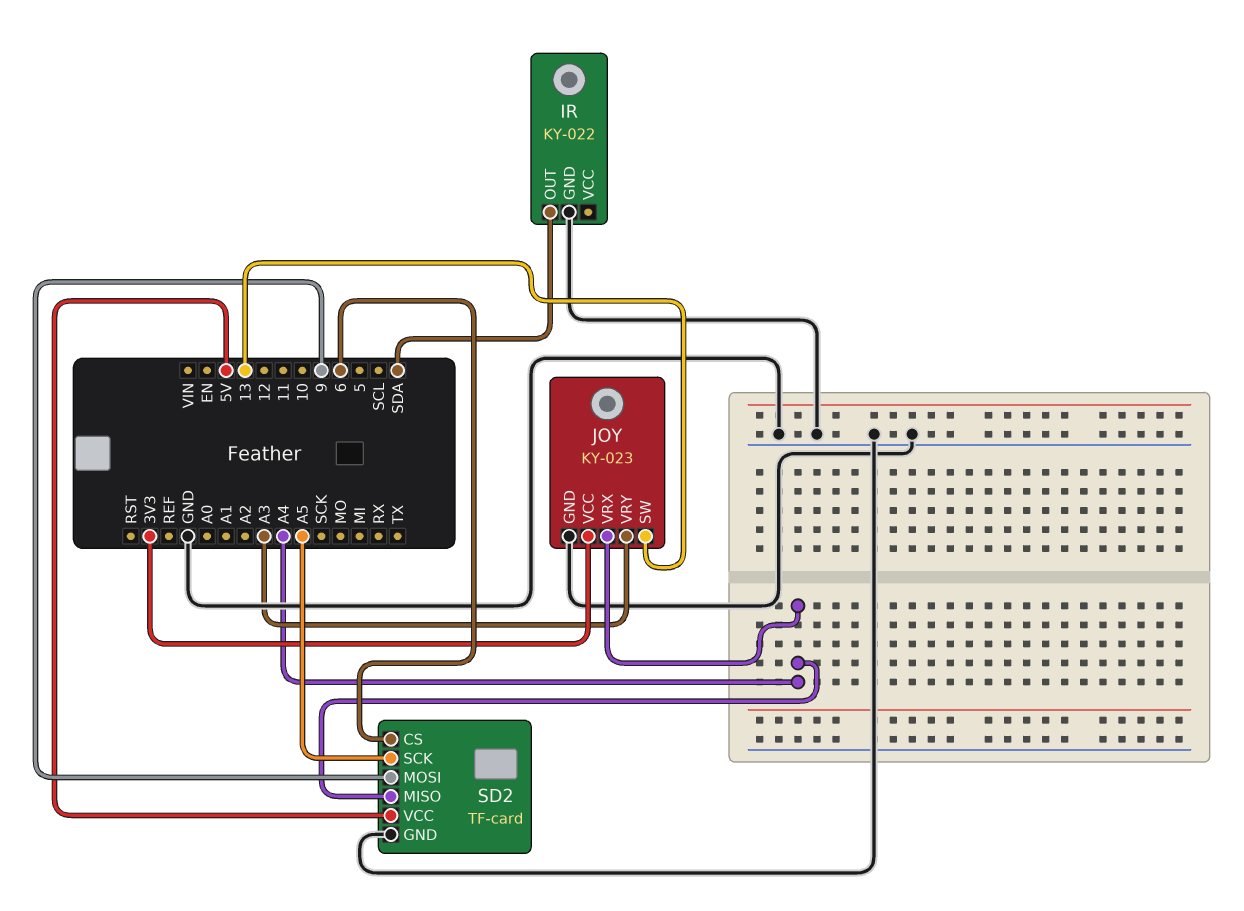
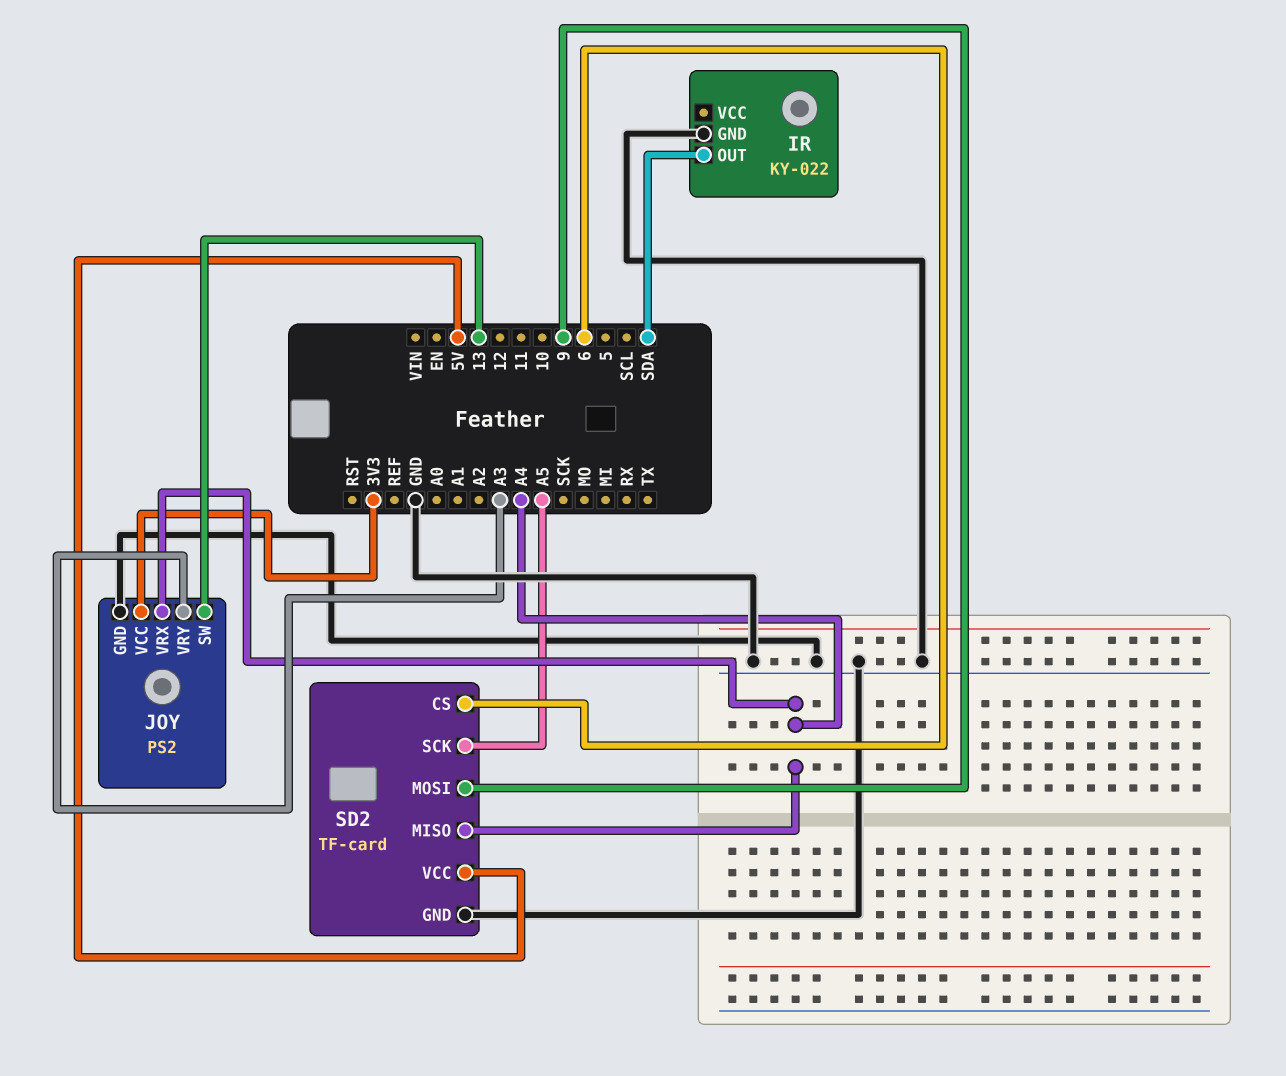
JOY: KY-023 -> PS2

